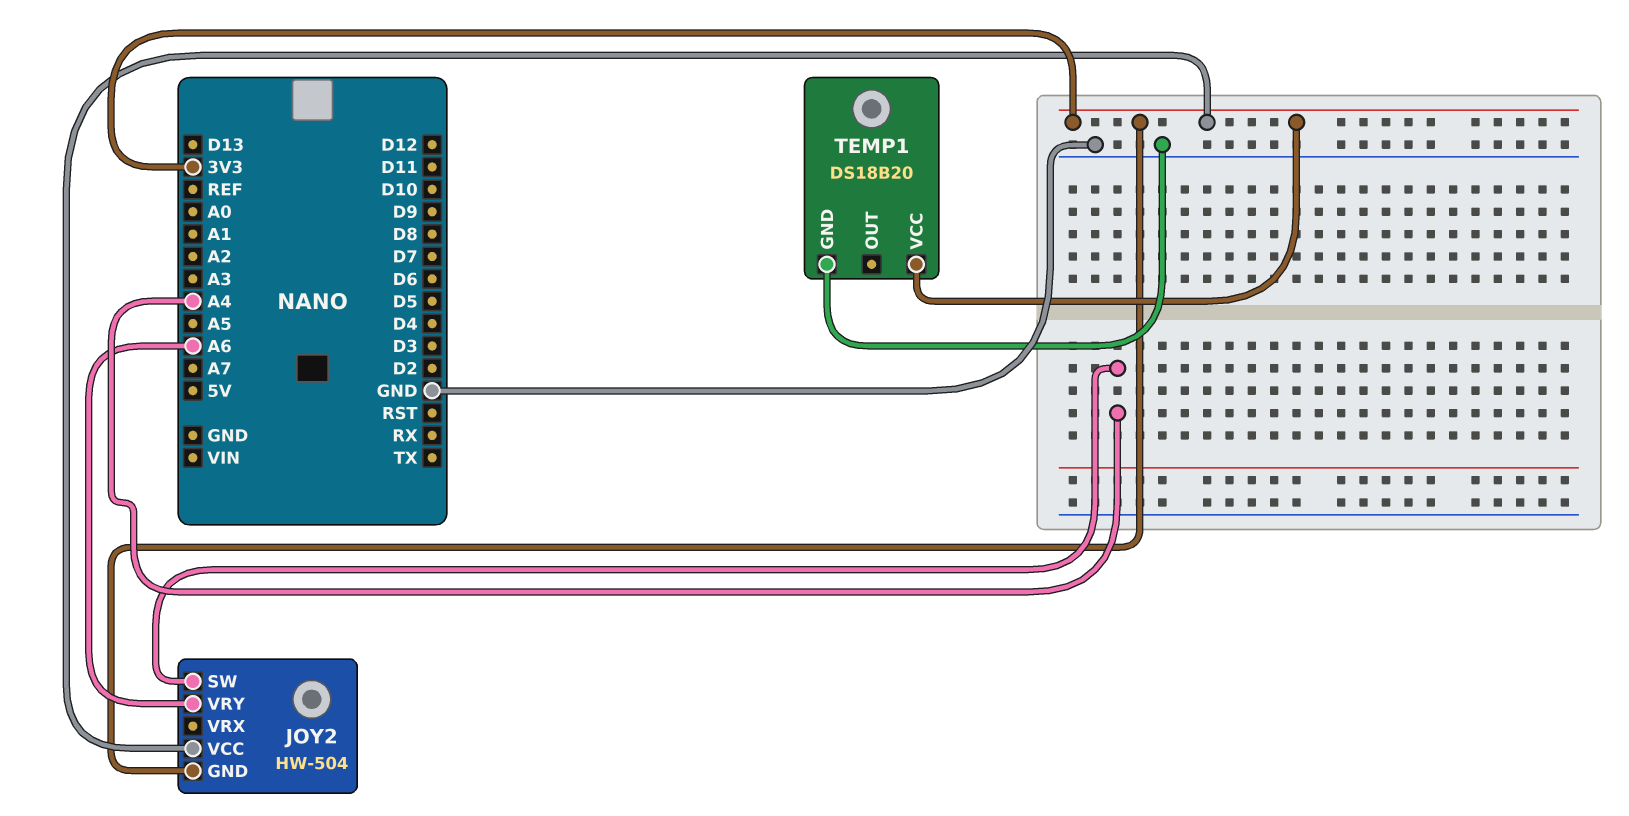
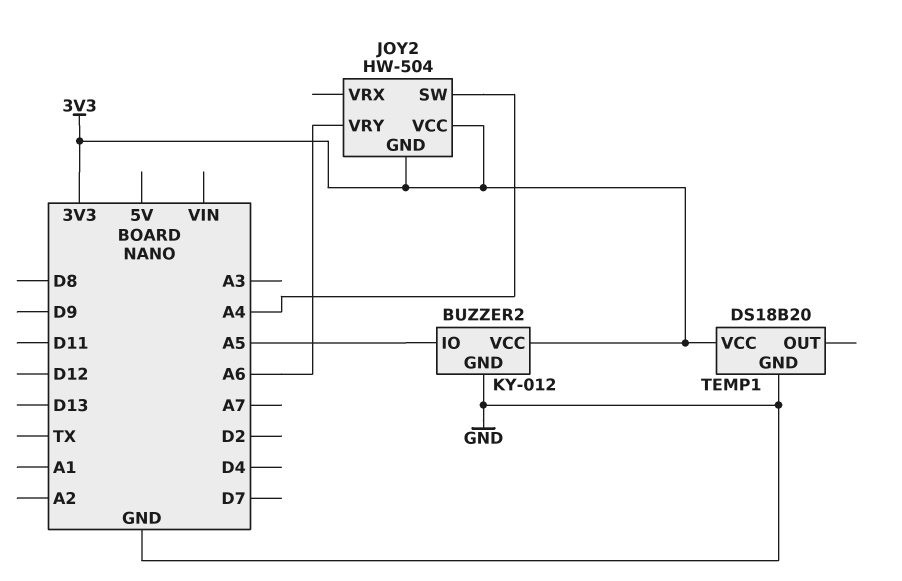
BUZZER2: none -> KY-012
BUZZER2 pin GND: none -> GND
BUZZER2 pin IO: none -> A5
BUZZER2 pin VCC: none -> 3V3

